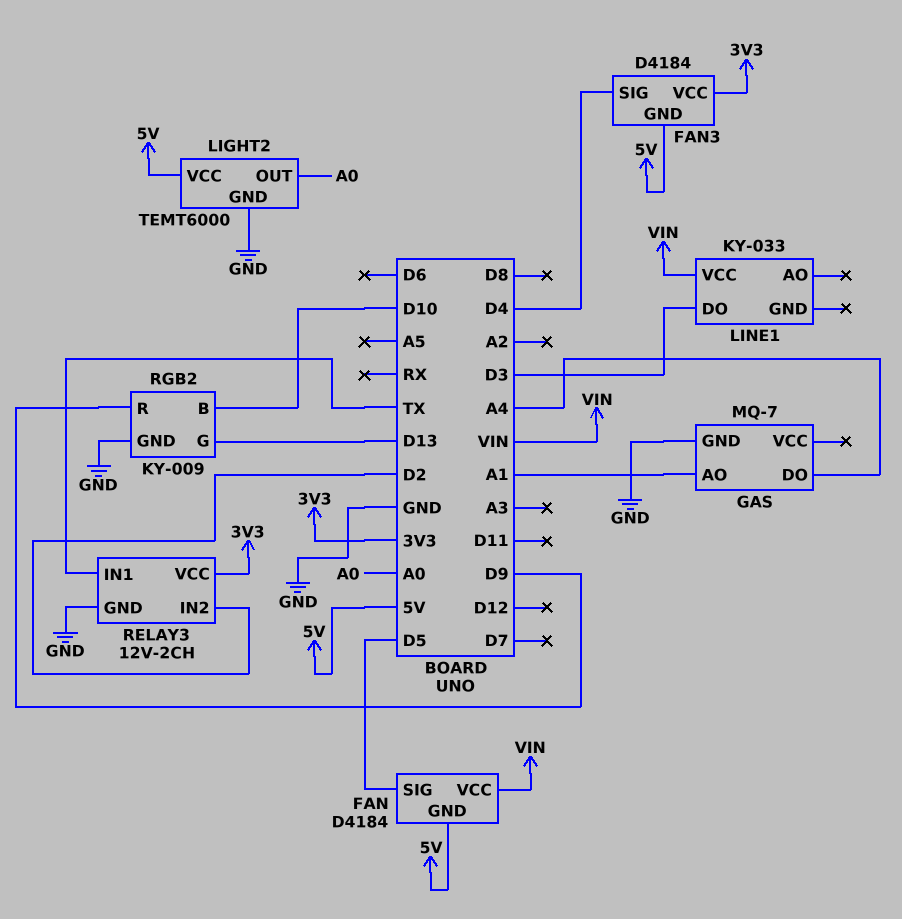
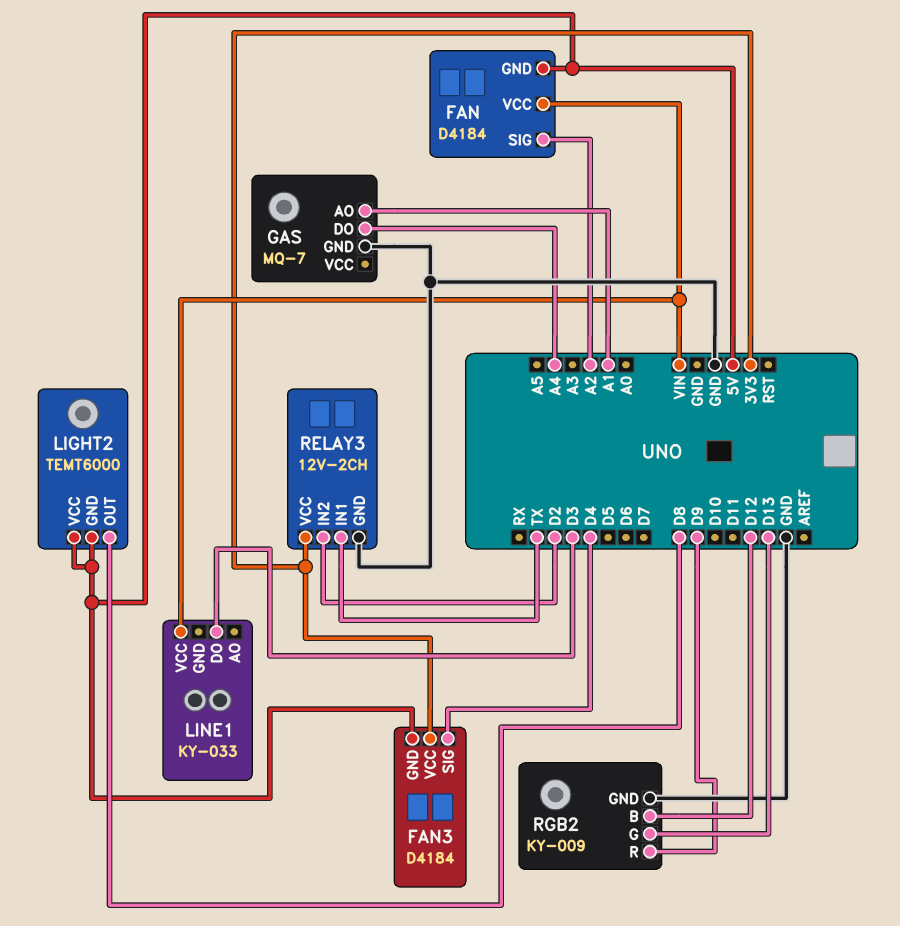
FAN pin SIG: D5 -> A2
LIGHT2 pin GND: GND -> 5V
LIGHT2 pin OUT: A0 -> D8
RGB2 pin B: D10 -> D12

